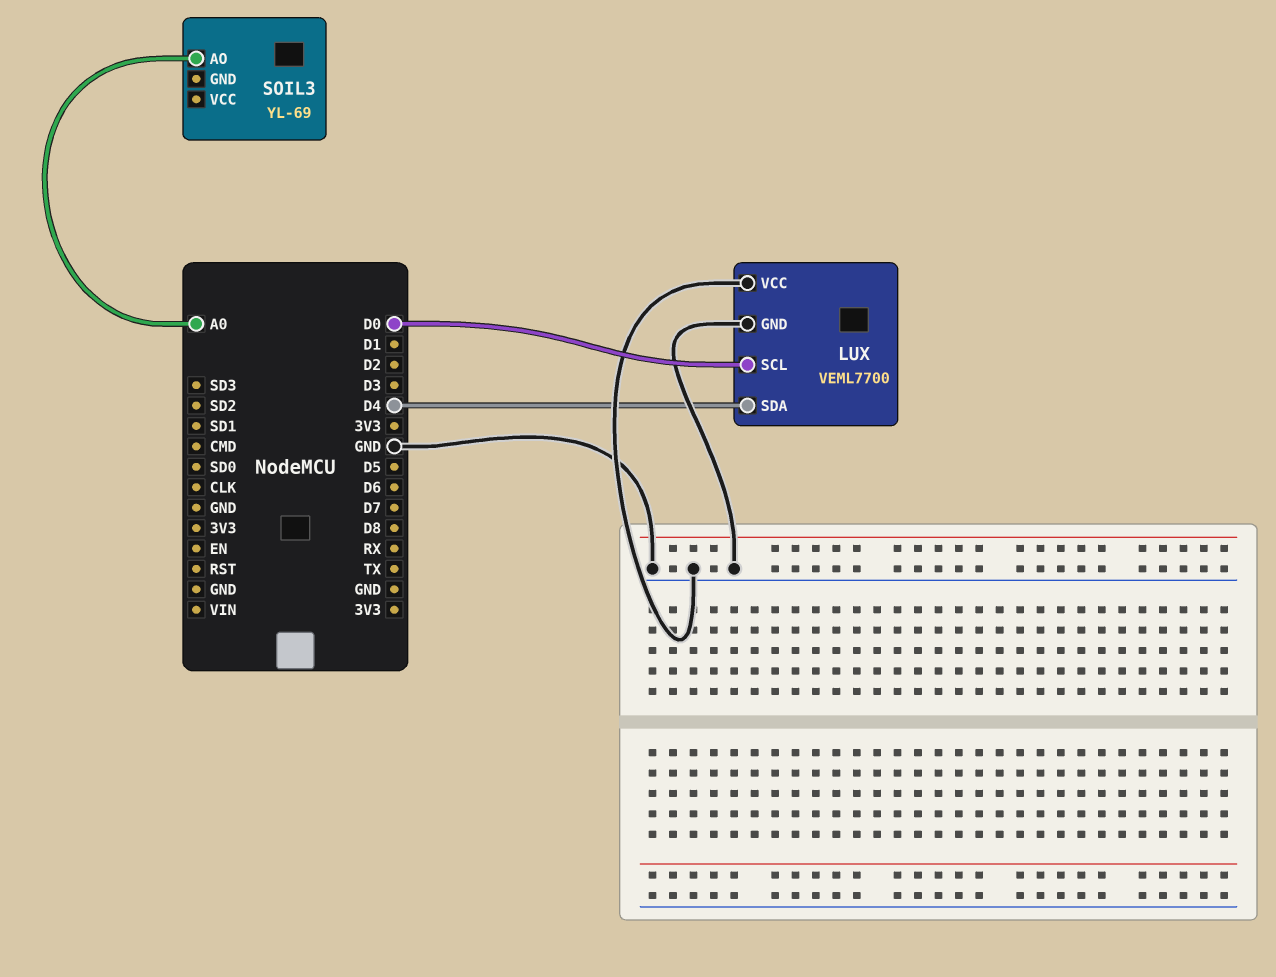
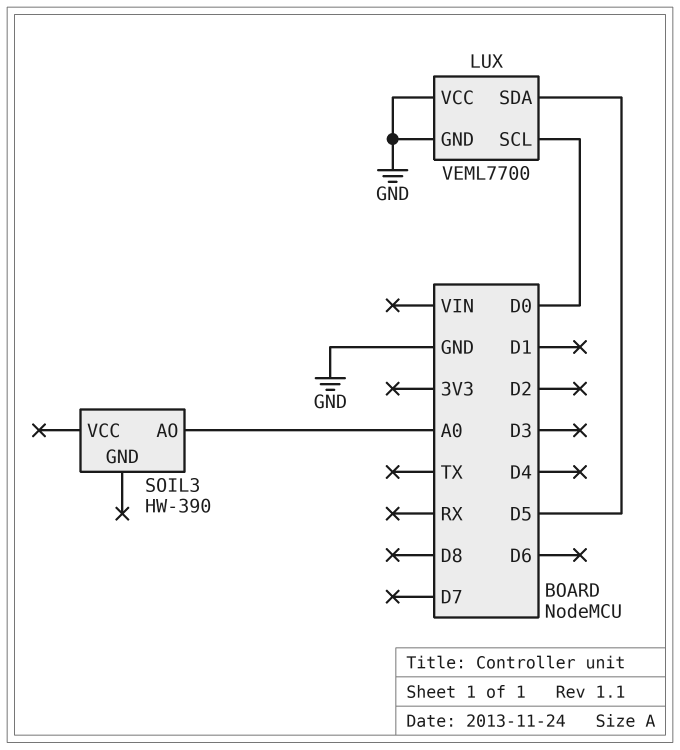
LUX pin SDA: D4 -> D5
SOIL3: YL-69 -> HW-390

